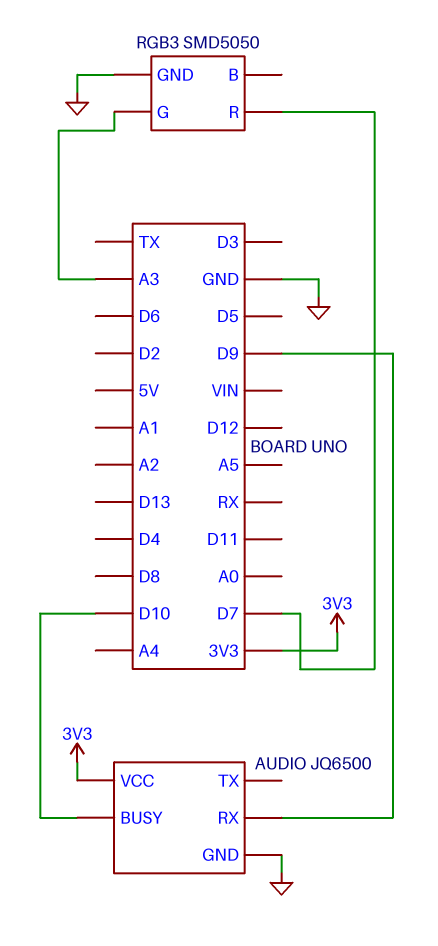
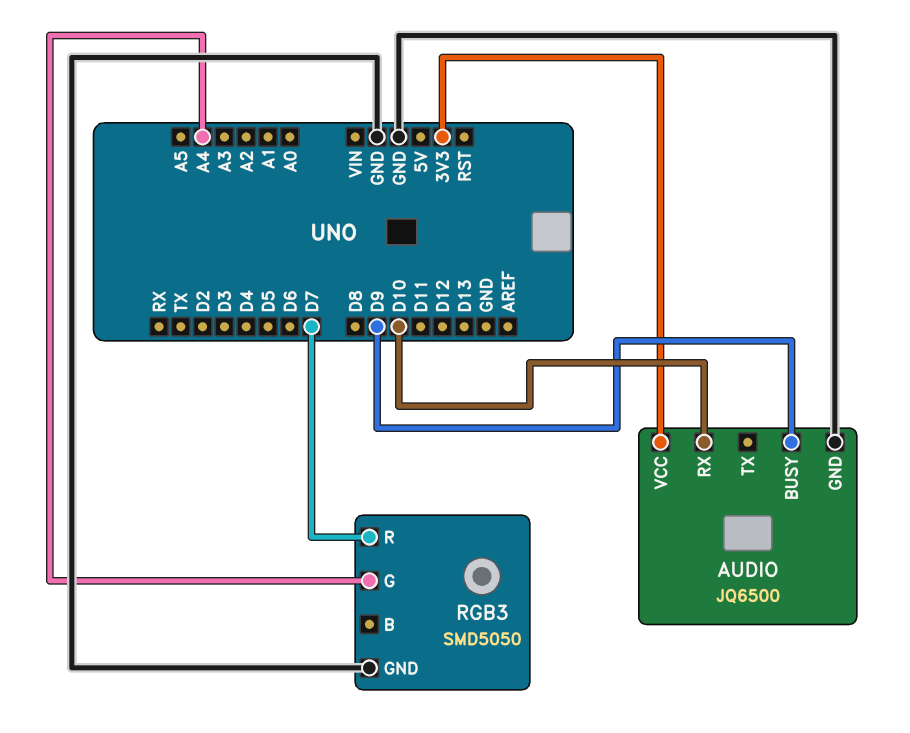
AUDIO pin BUSY: D10 -> D9
AUDIO pin RX: D9 -> D10
RGB3 pin G: A3 -> A4

